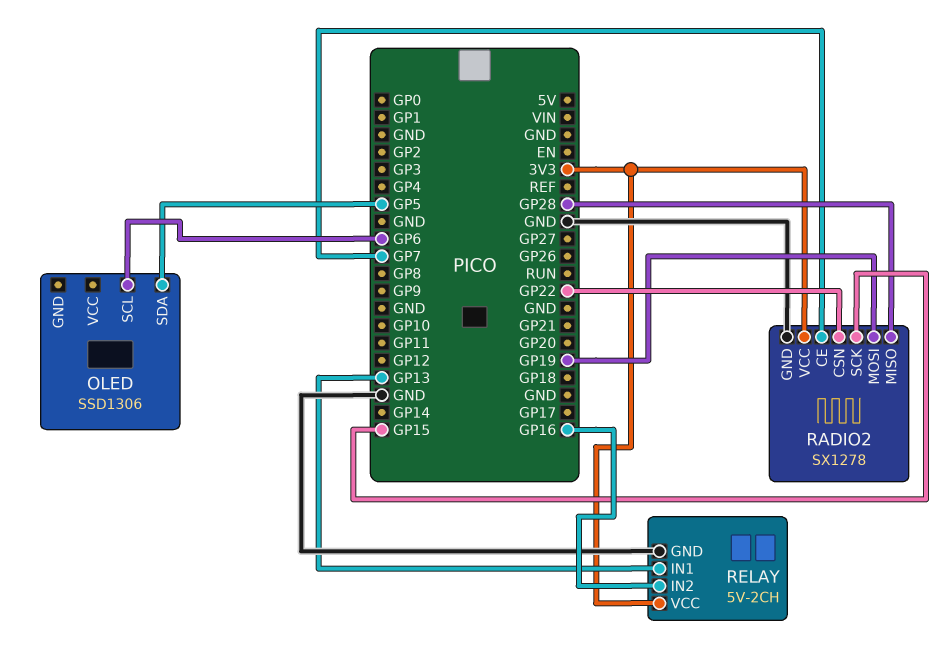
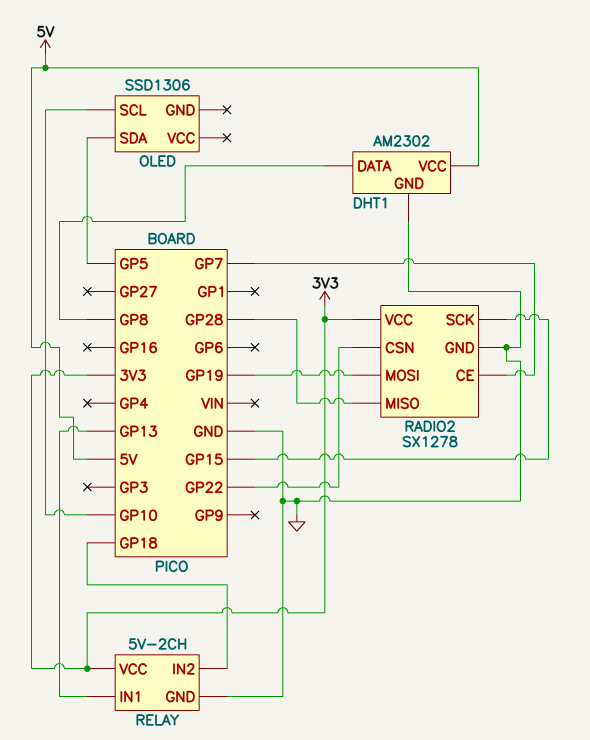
DHT1: none -> AM2302
DHT1 pin DATA: none -> GP8
DHT1 pin GND: none -> GND
DHT1 pin VCC: none -> 5V
OLED pin SCL: GP6 -> GP10
RELAY pin IN2: GP16 -> GP18

